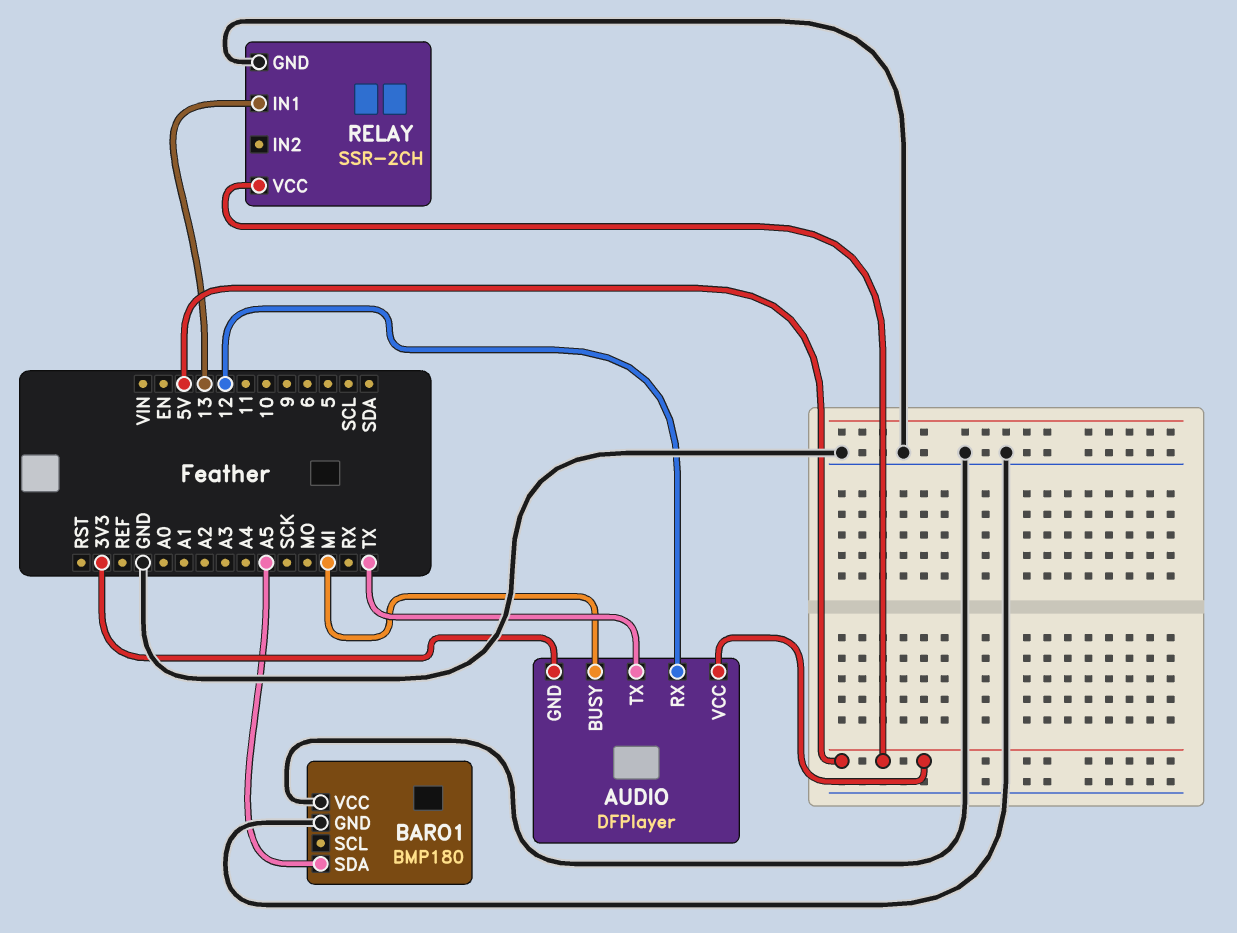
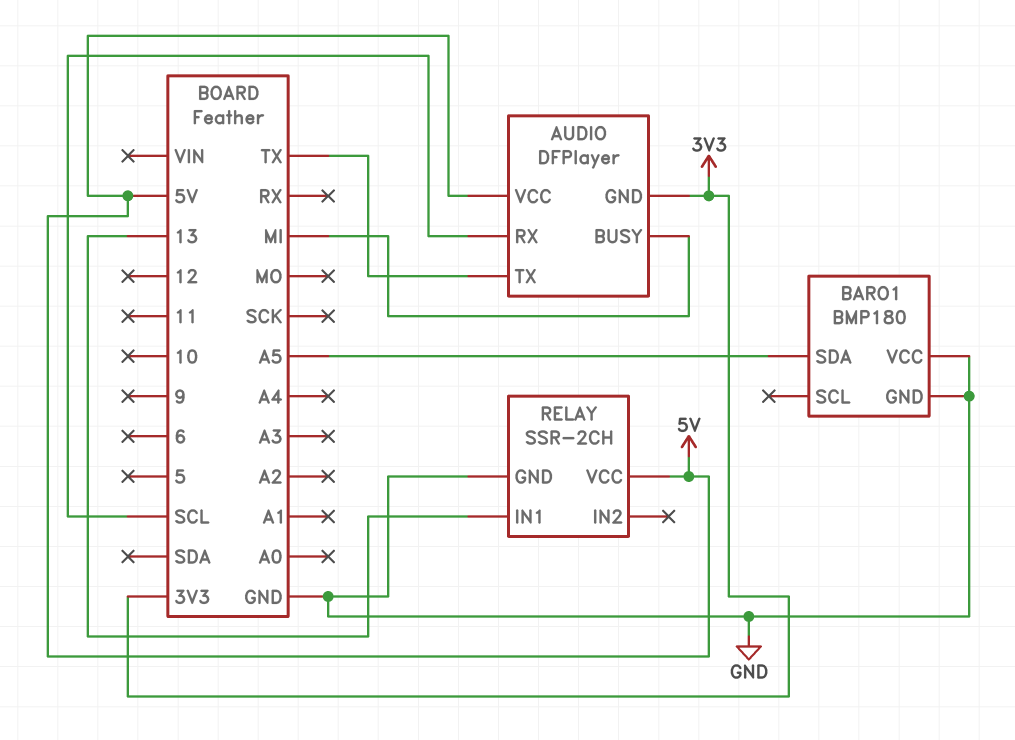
AUDIO pin RX: 12 -> SCL

